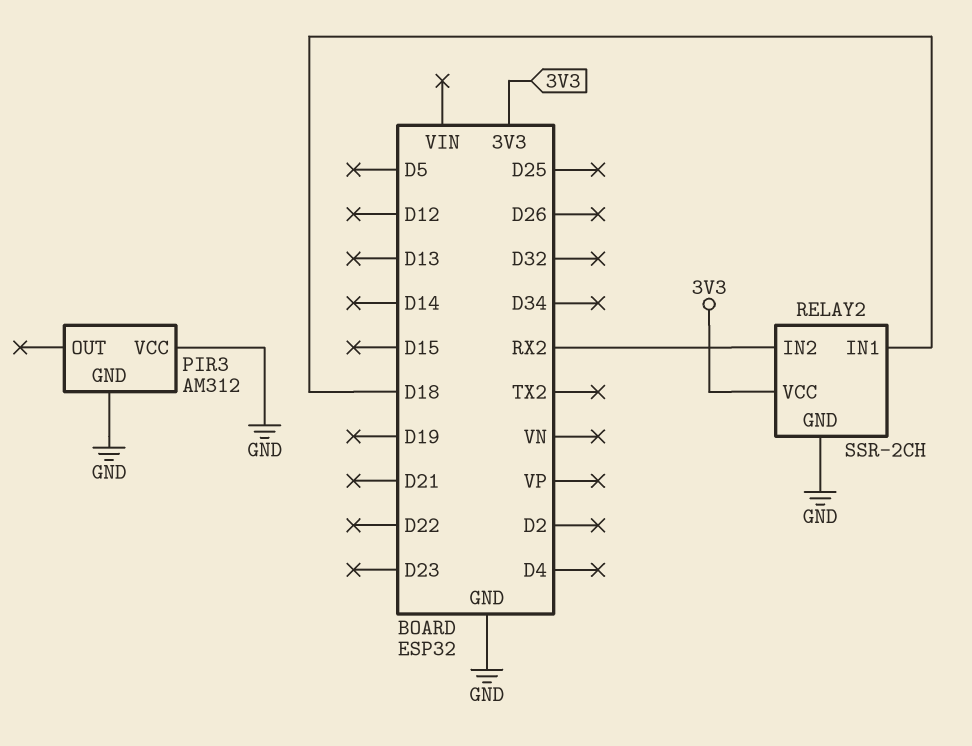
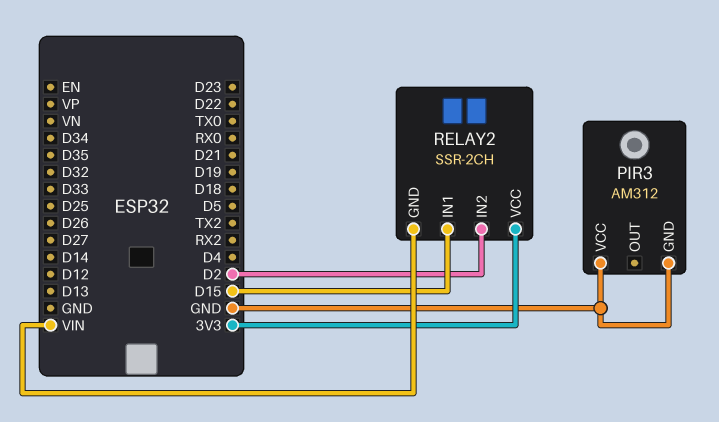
RELAY2 pin GND: GND -> VIN
RELAY2 pin IN1: D18 -> D15
RELAY2 pin IN2: RX2 -> D2

